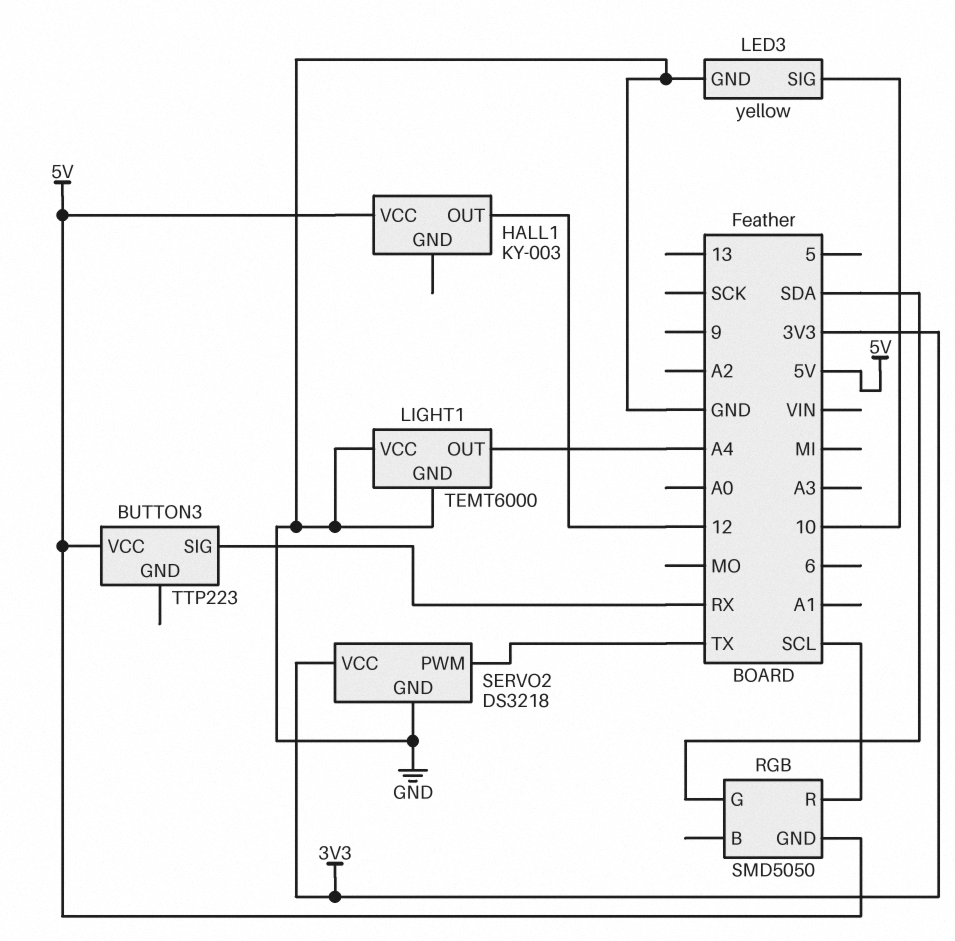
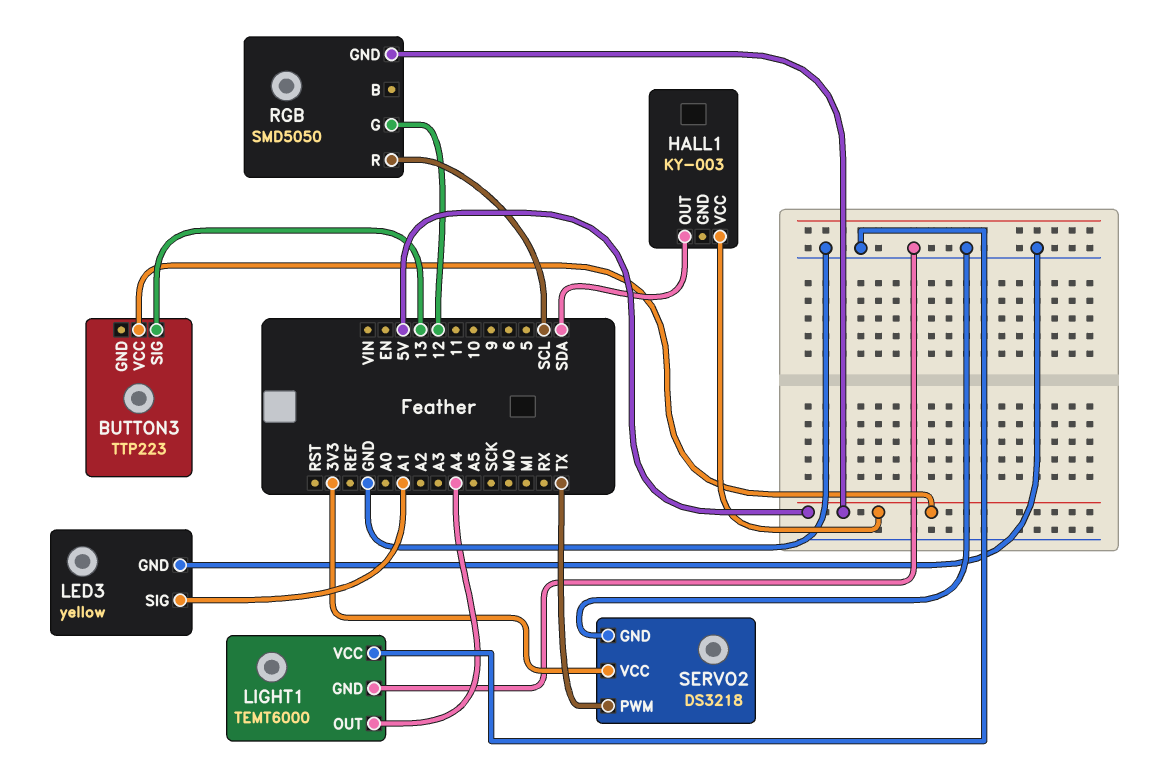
BUTTON3 pin SIG: RX -> 13
HALL1 pin OUT: 12 -> SDA
LED3 pin SIG: 10 -> A1
RGB pin G: SDA -> 12

